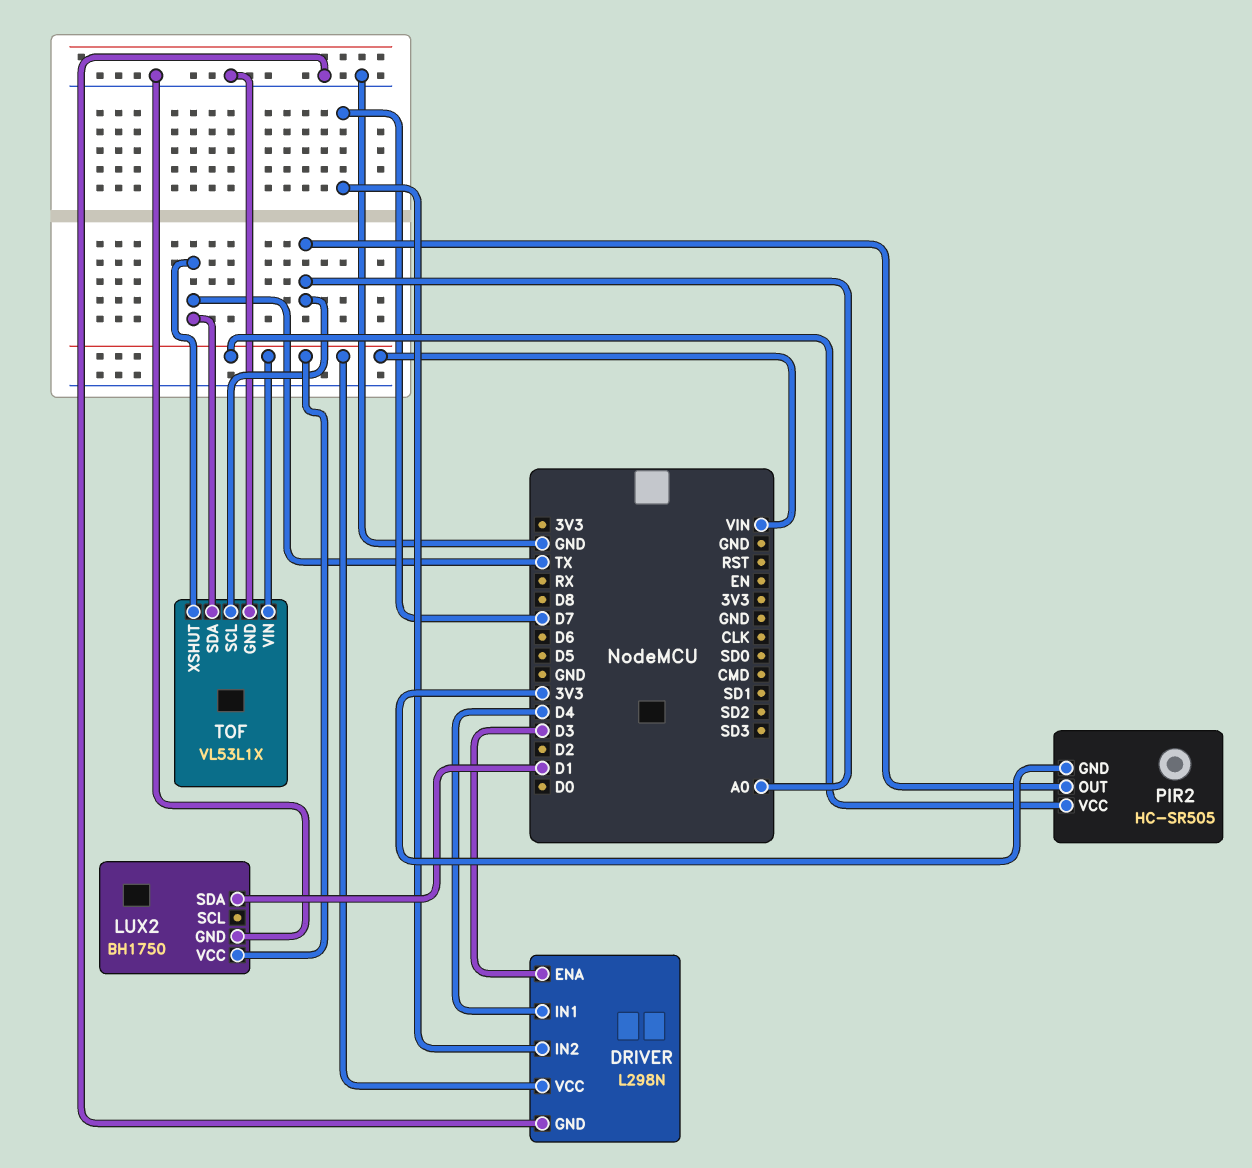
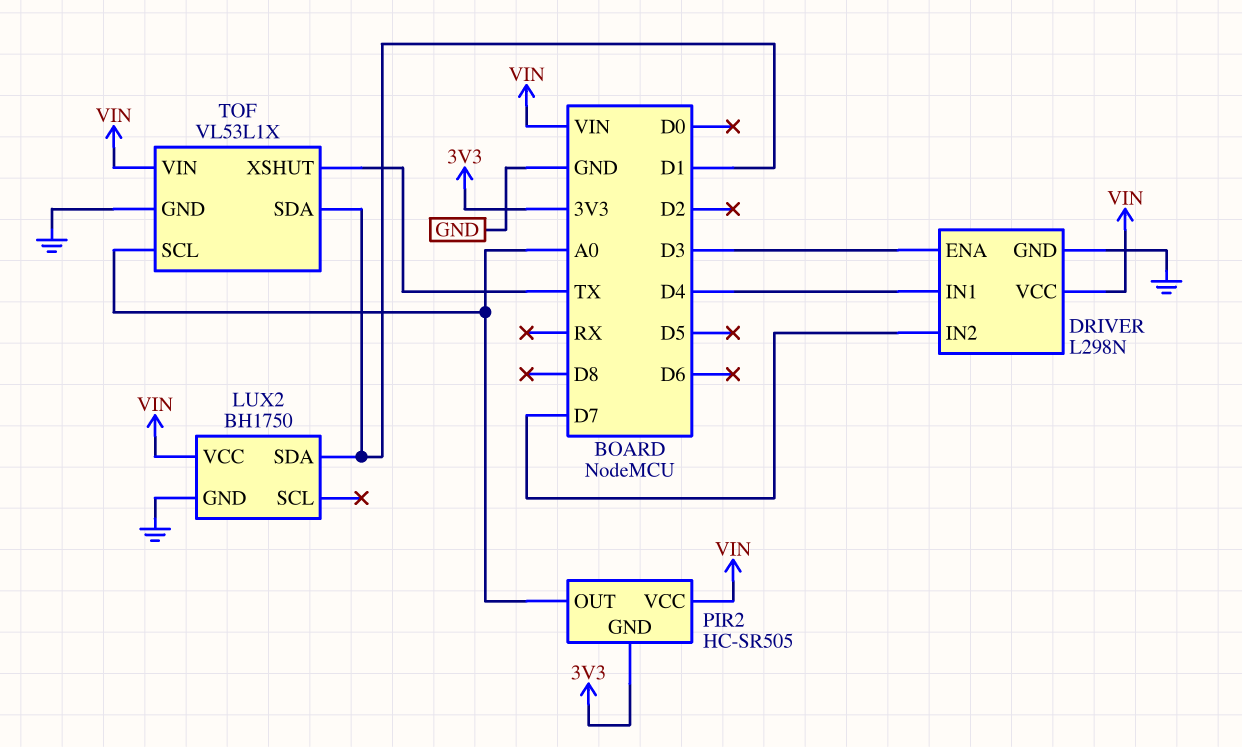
TOF pin SDA: TX -> D1

